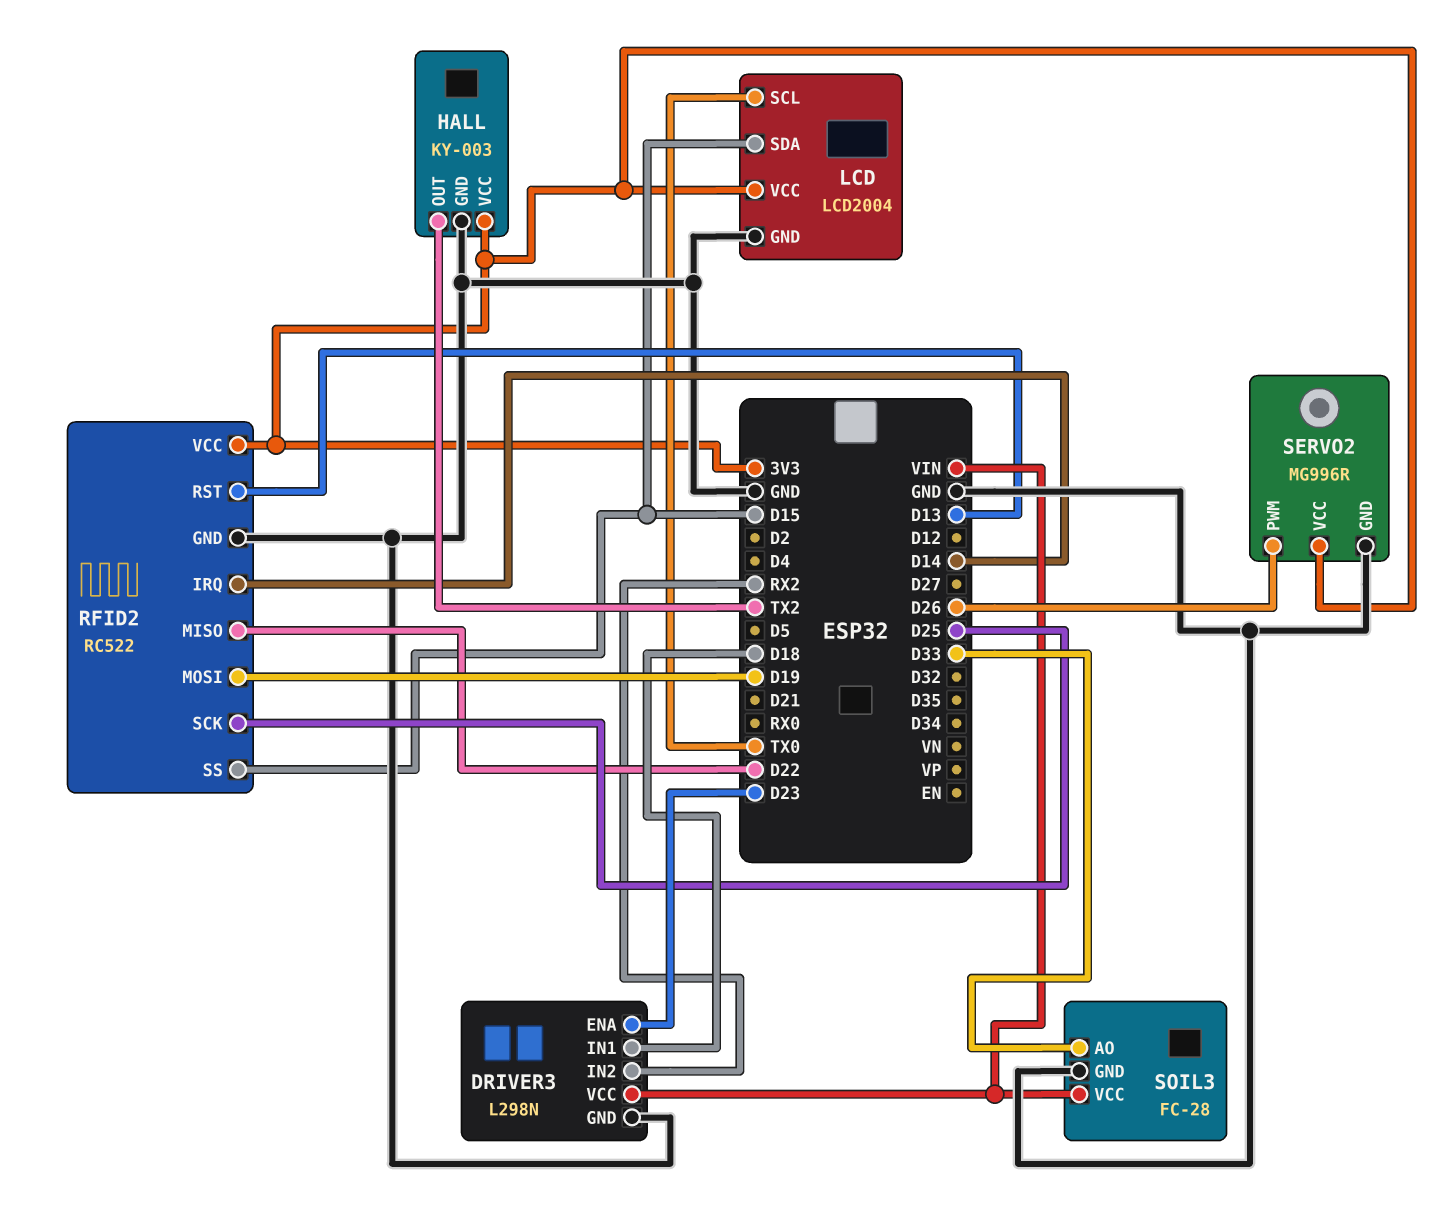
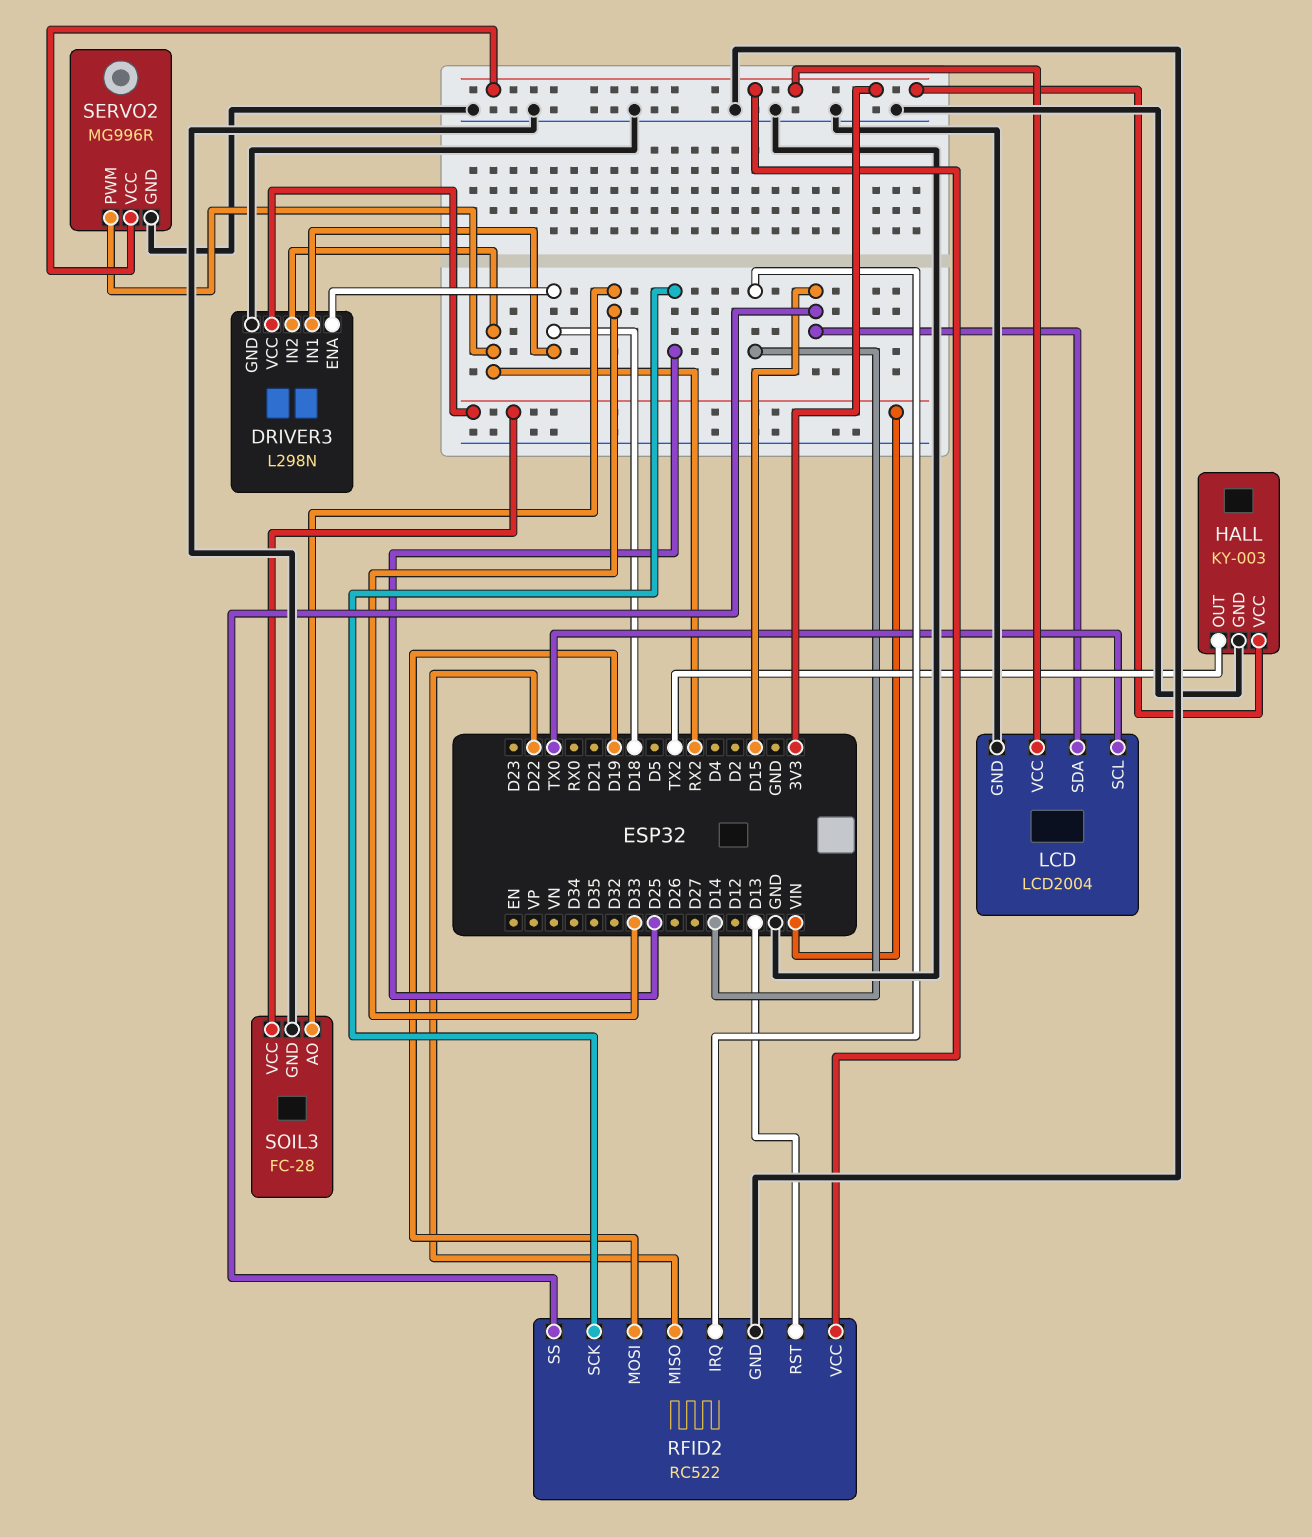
DRIVER3 pin ENA: D23 -> D18
SERVO2 pin PWM: D26 -> RX2

